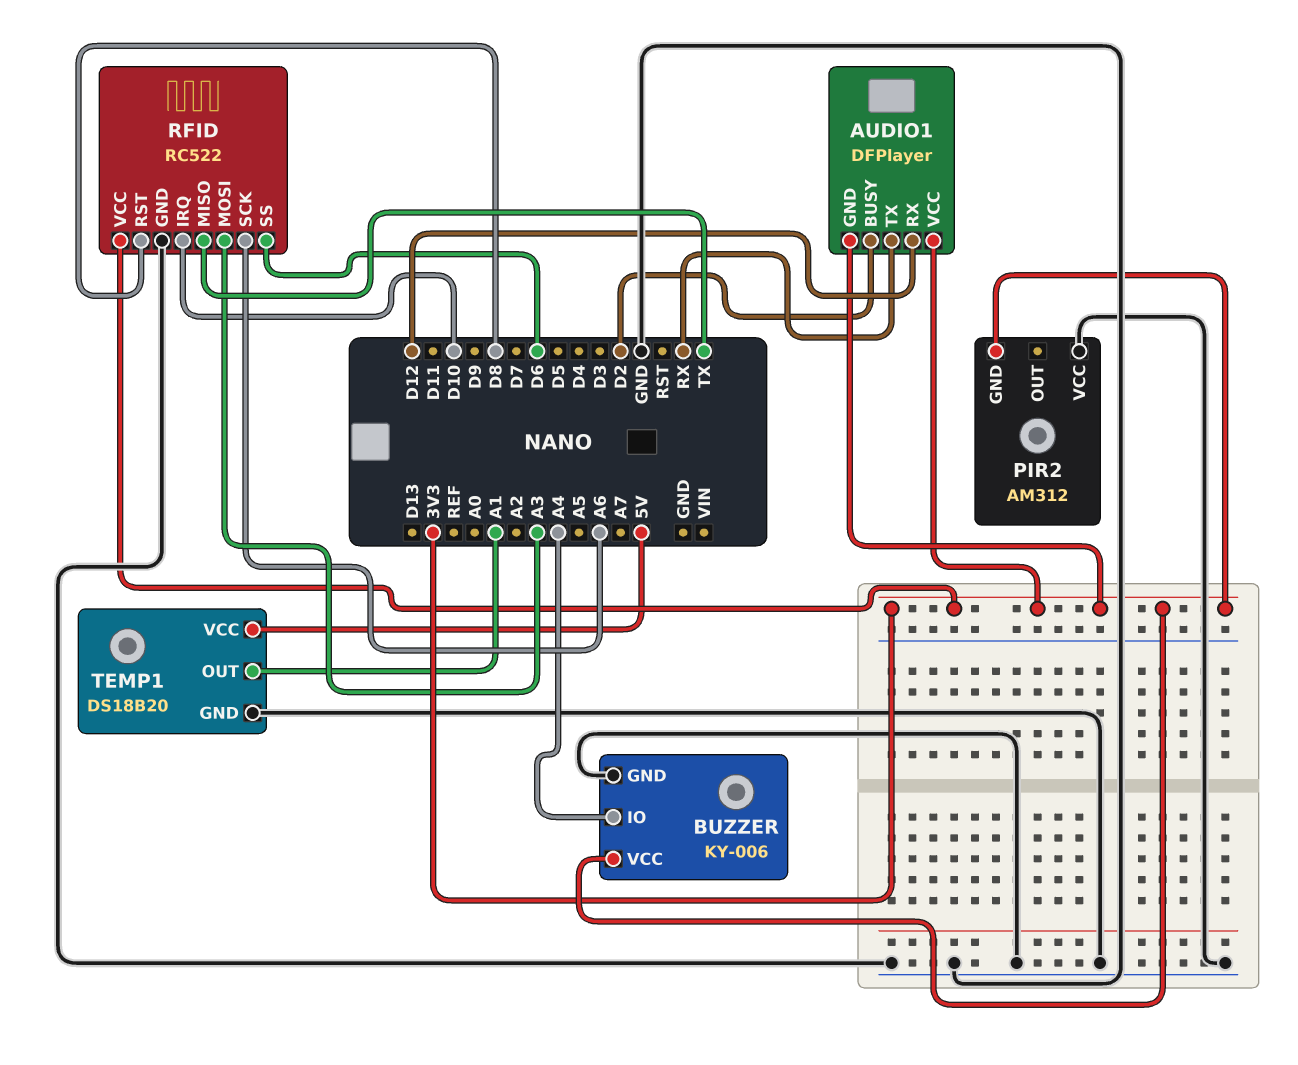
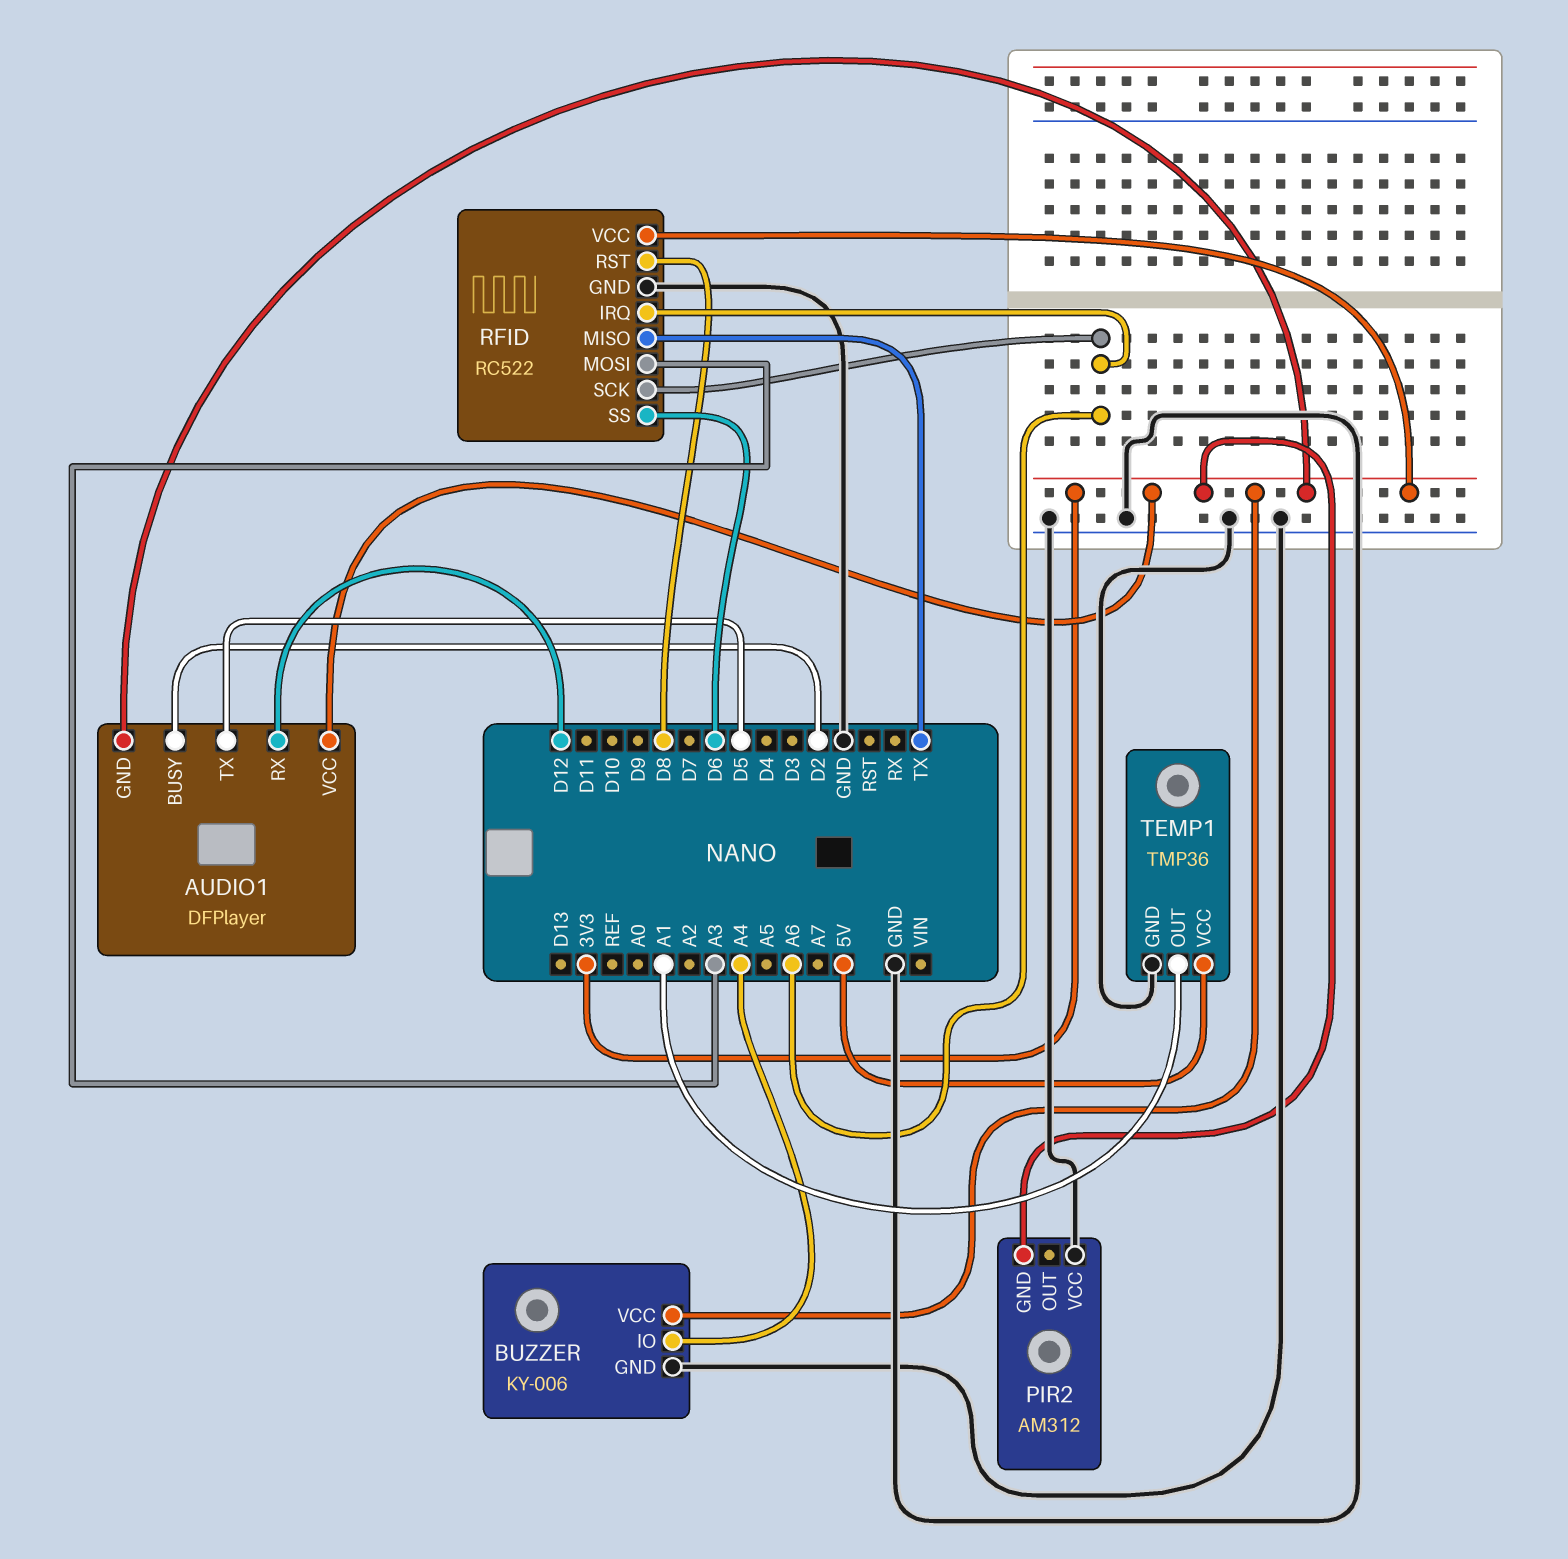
AUDIO1 pin TX: RX -> D5
RFID pin IRQ: D10 -> A6
TEMP1: DS18B20 -> TMP36

